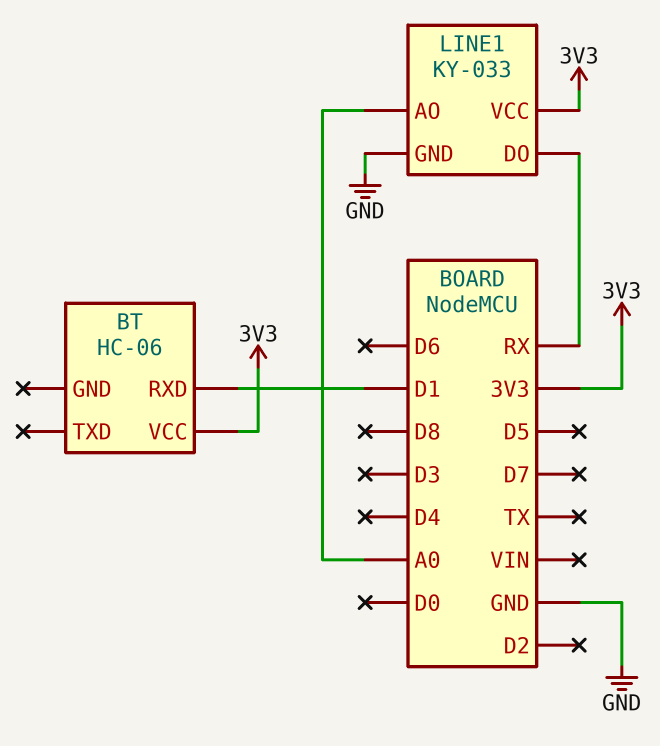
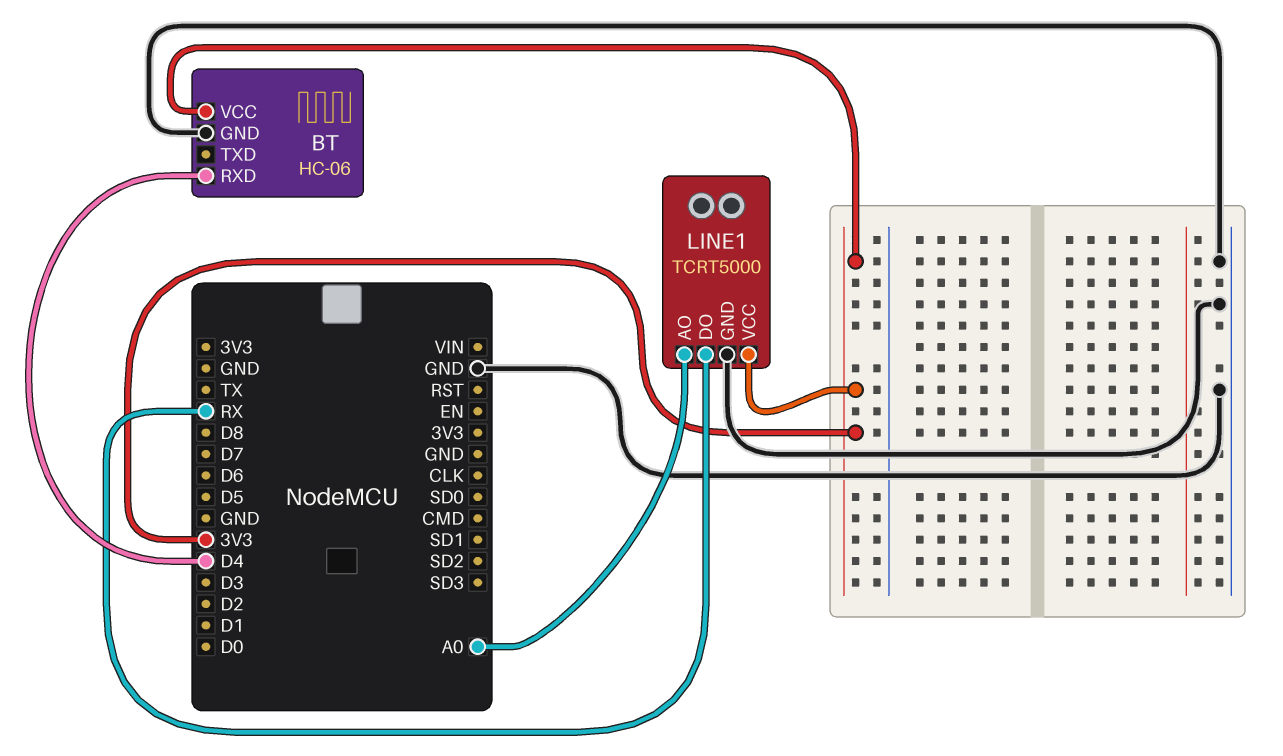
BT pin GND: none -> GND
BT pin RXD: D1 -> D4
LINE1: KY-033 -> TCRT5000

